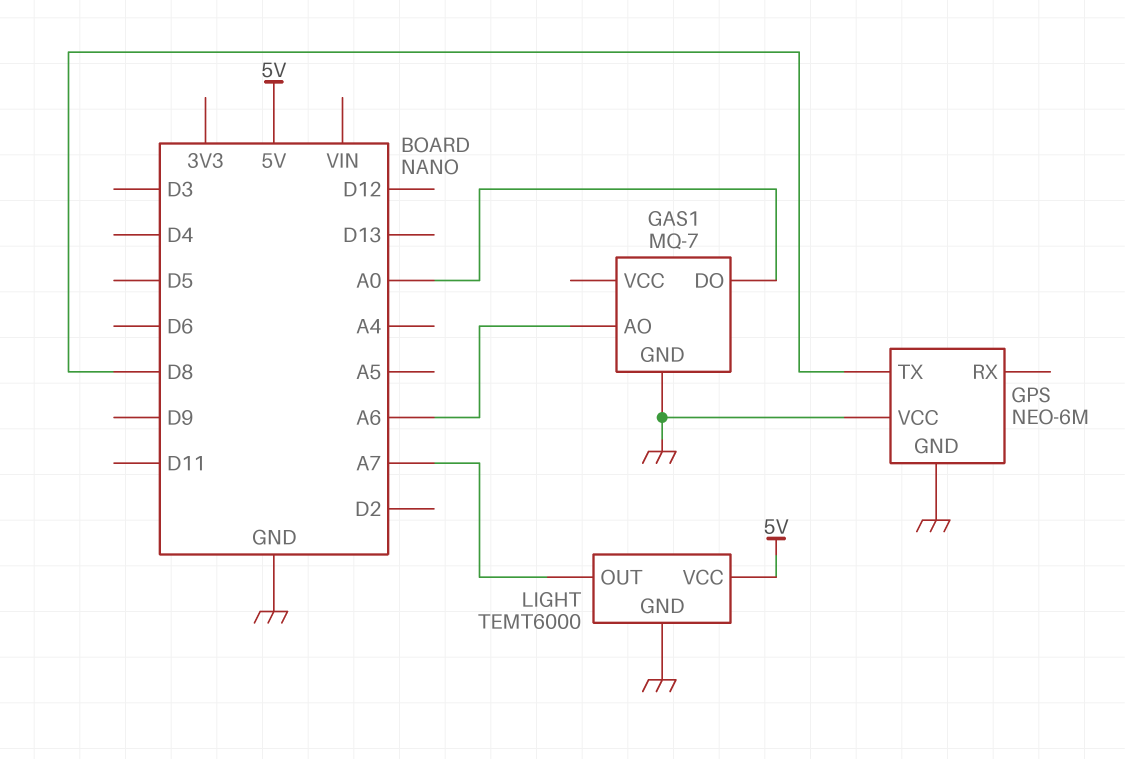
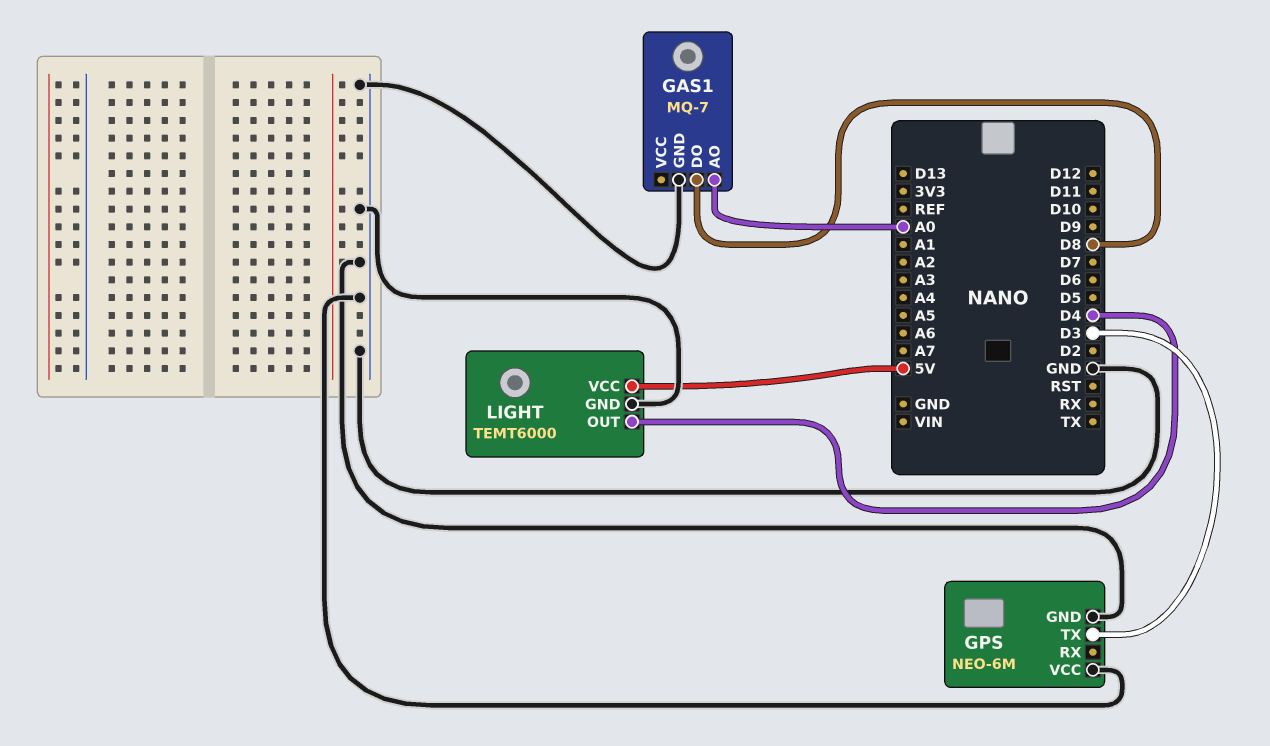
GAS1 pin AO: A6 -> A0
GAS1 pin DO: A0 -> D8
GPS pin TX: D8 -> D3
LIGHT pin OUT: A7 -> D4

